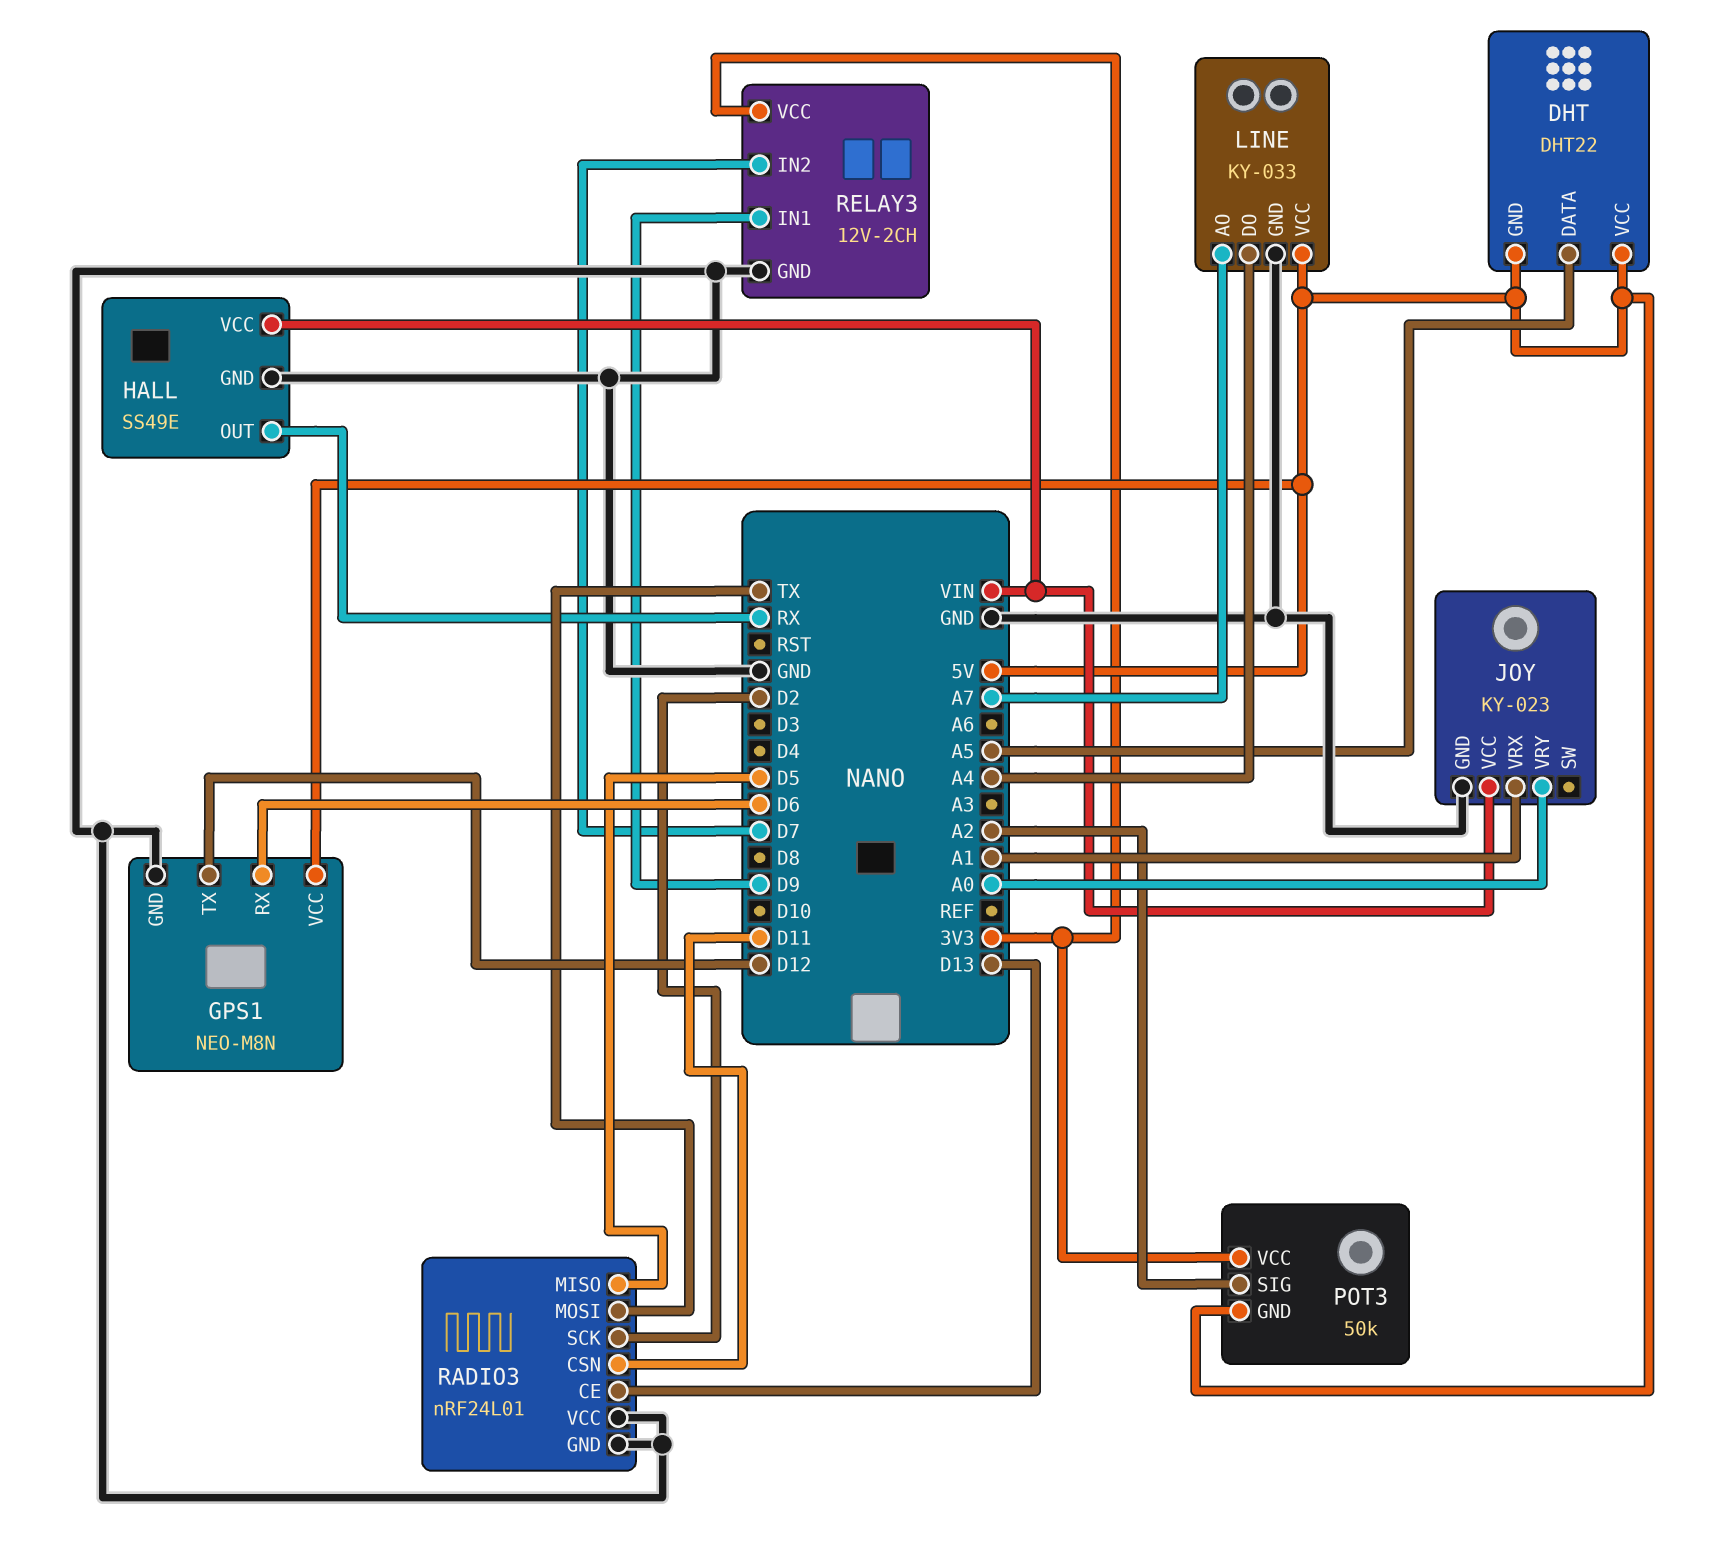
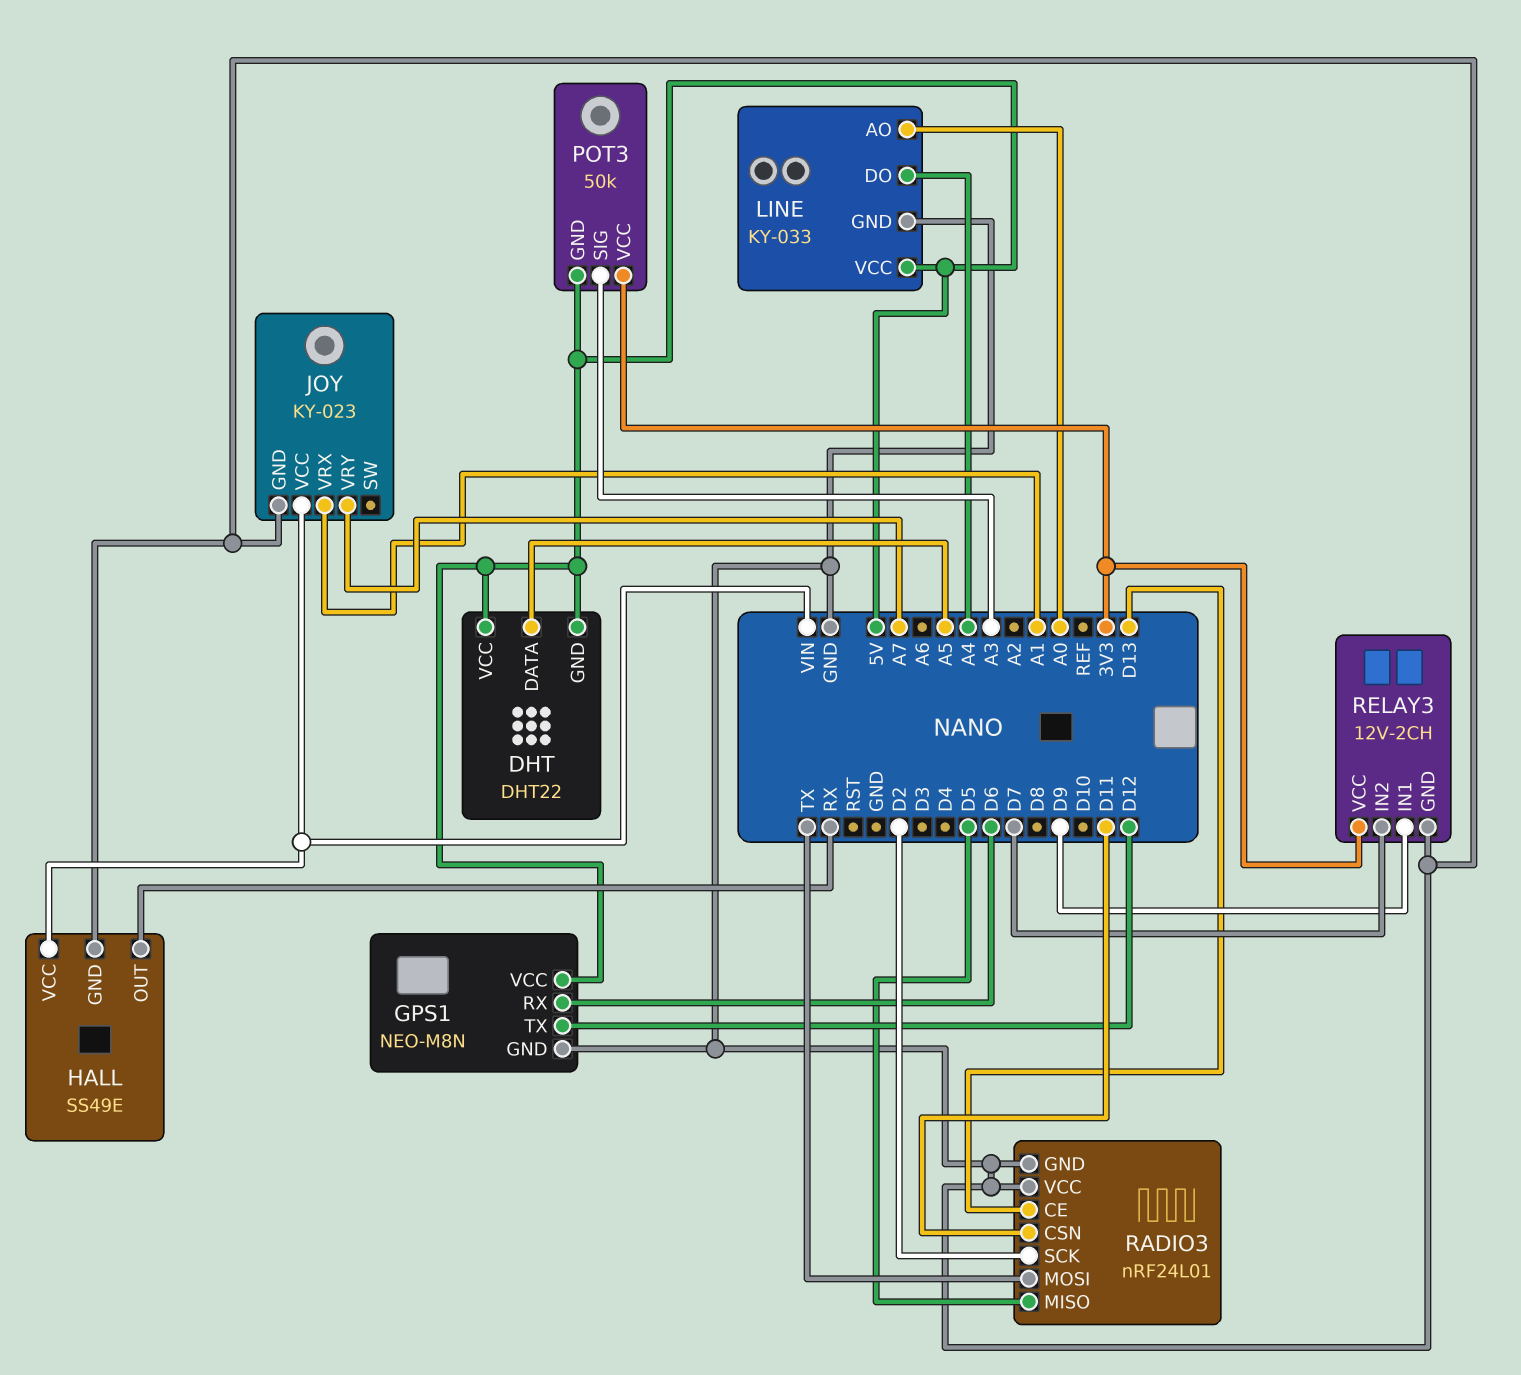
JOY pin VRY: A0 -> A7
LINE pin AO: A7 -> A0
POT3 pin SIG: A2 -> A3

